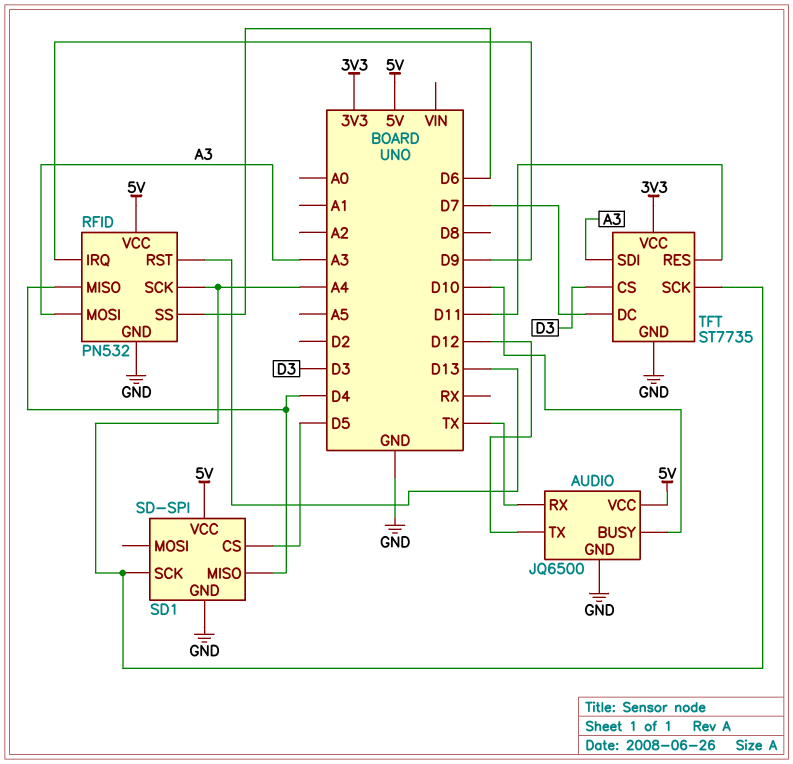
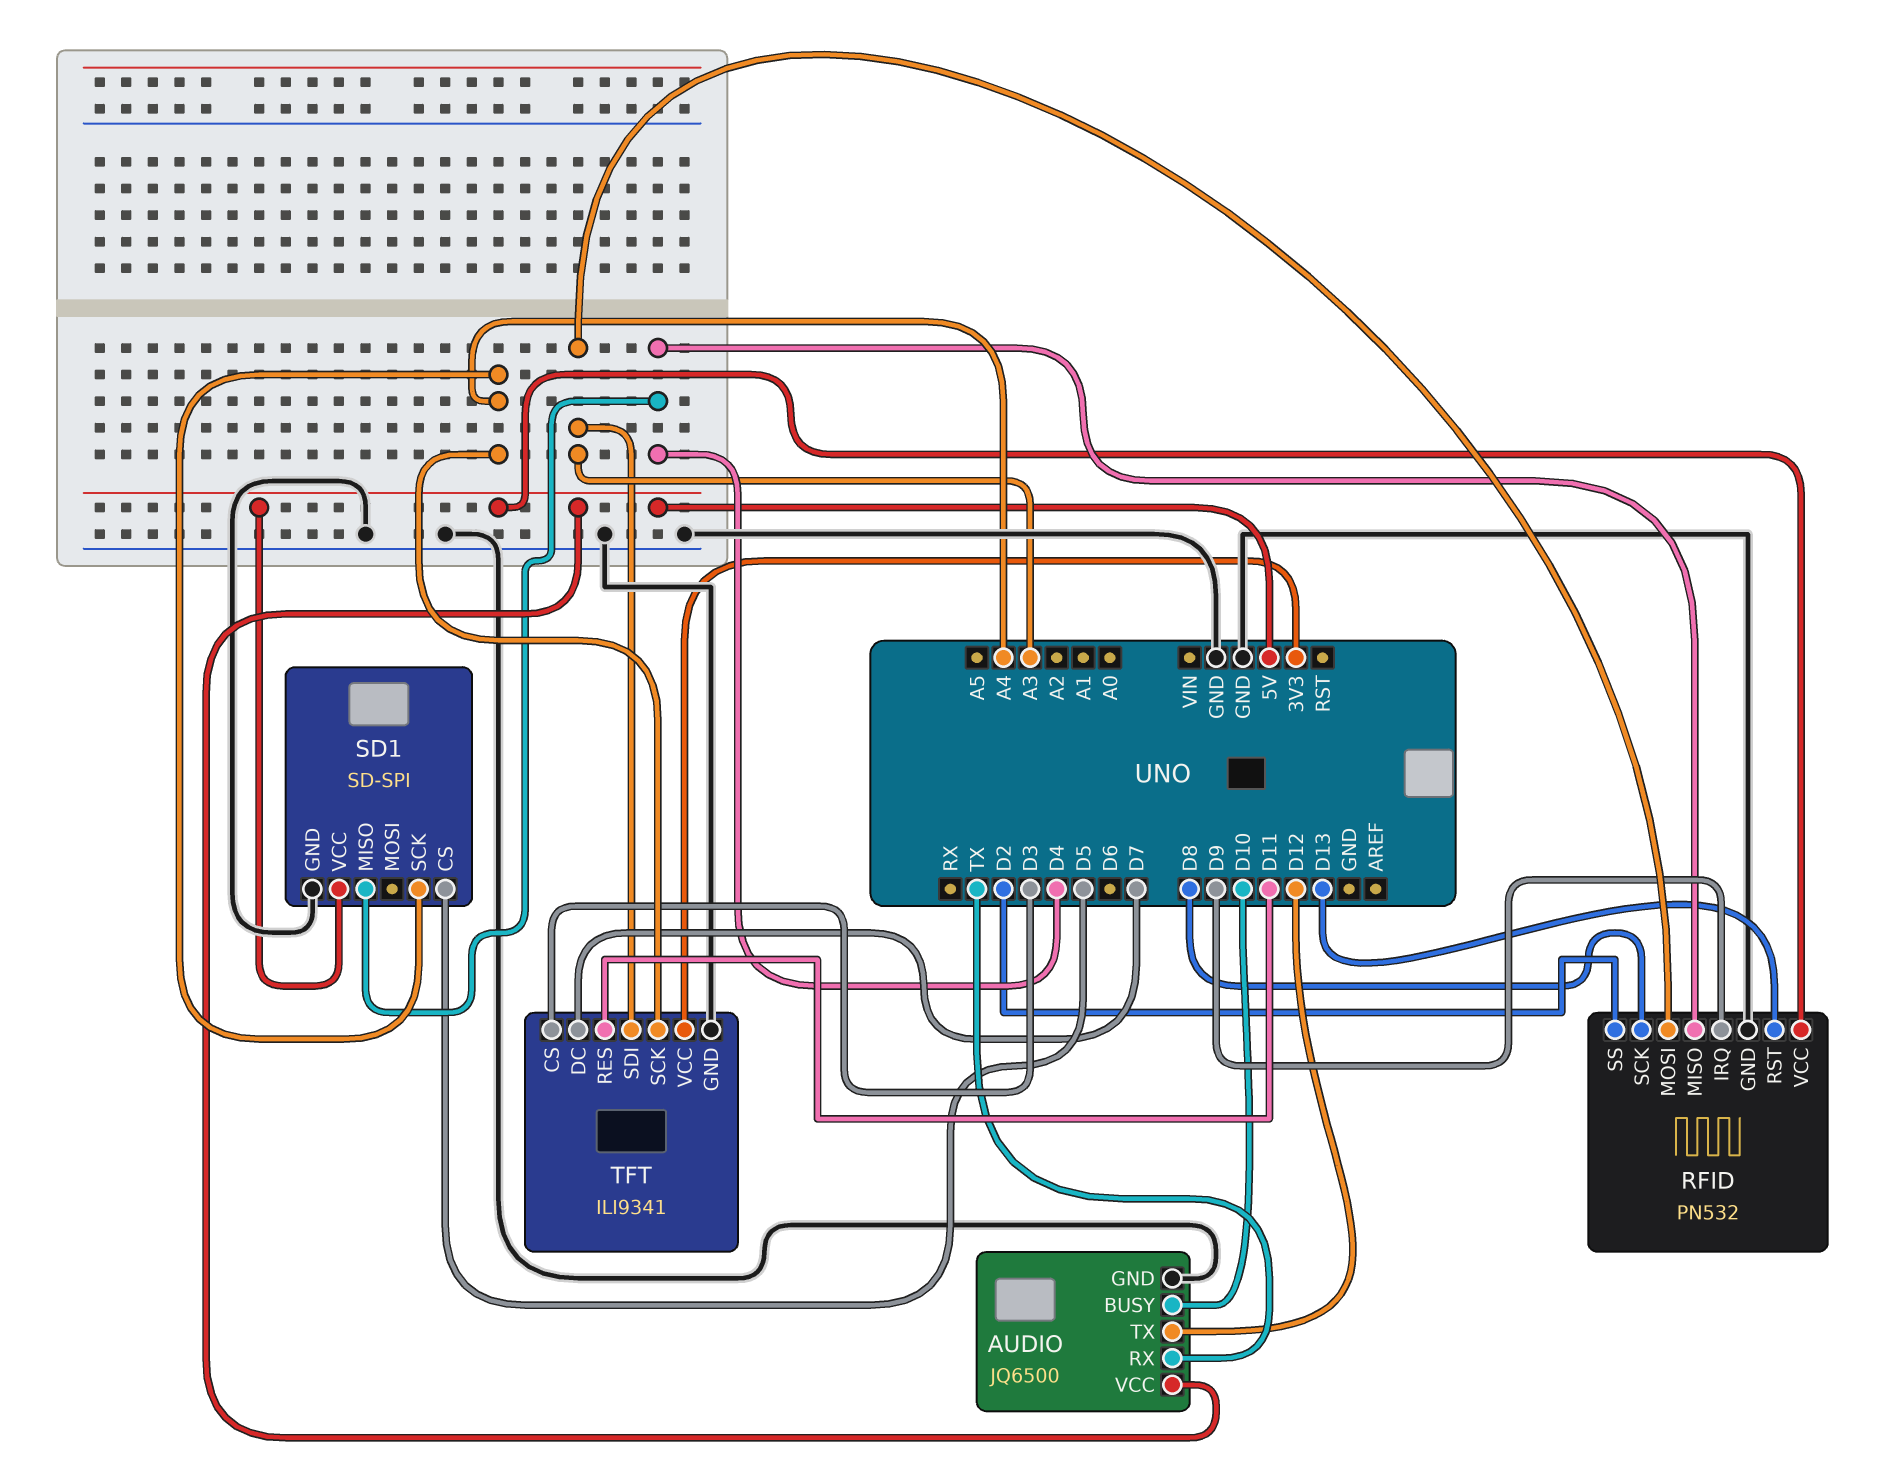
RFID pin SCK: A4 -> D8
RFID pin SS: D6 -> D2
TFT: ST7735 -> ILI9341

